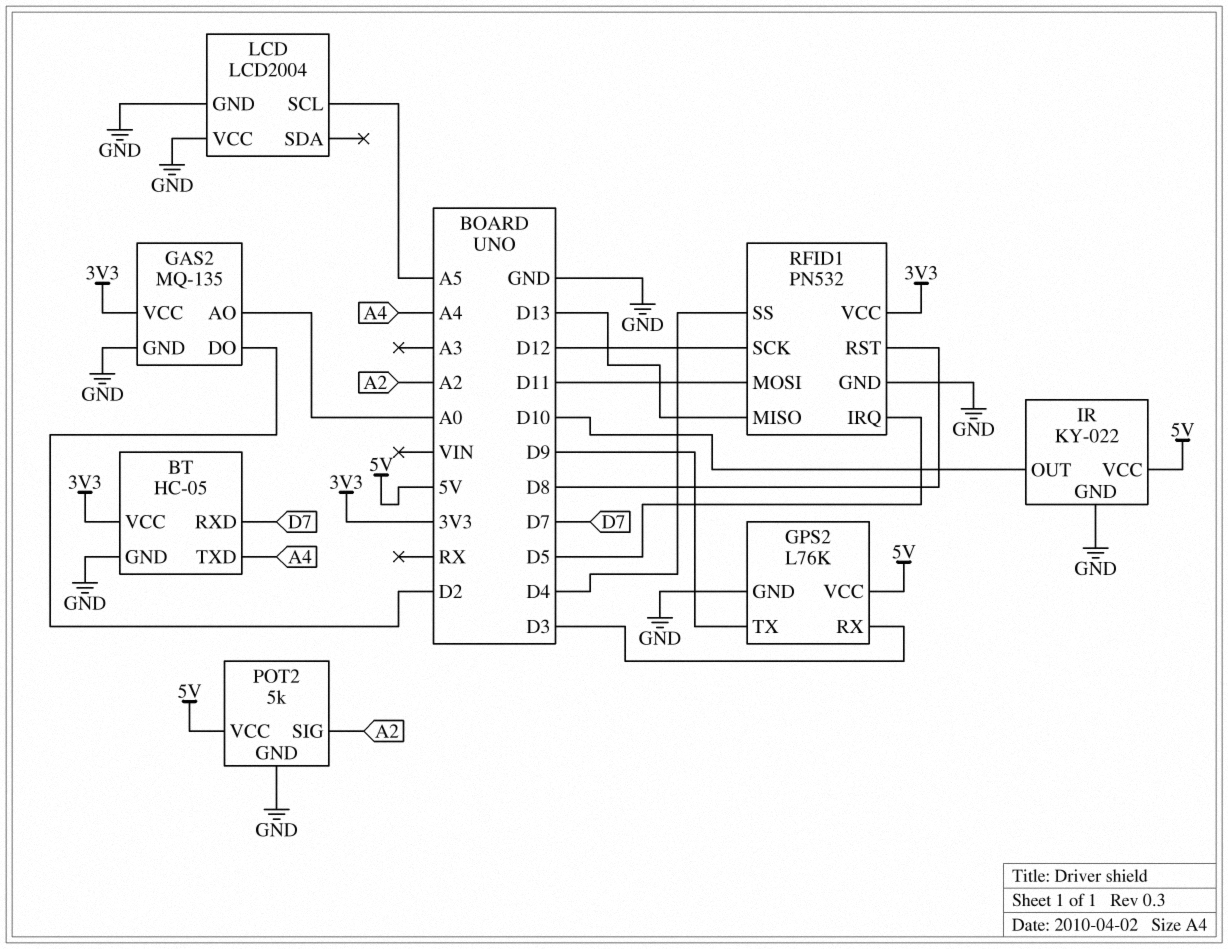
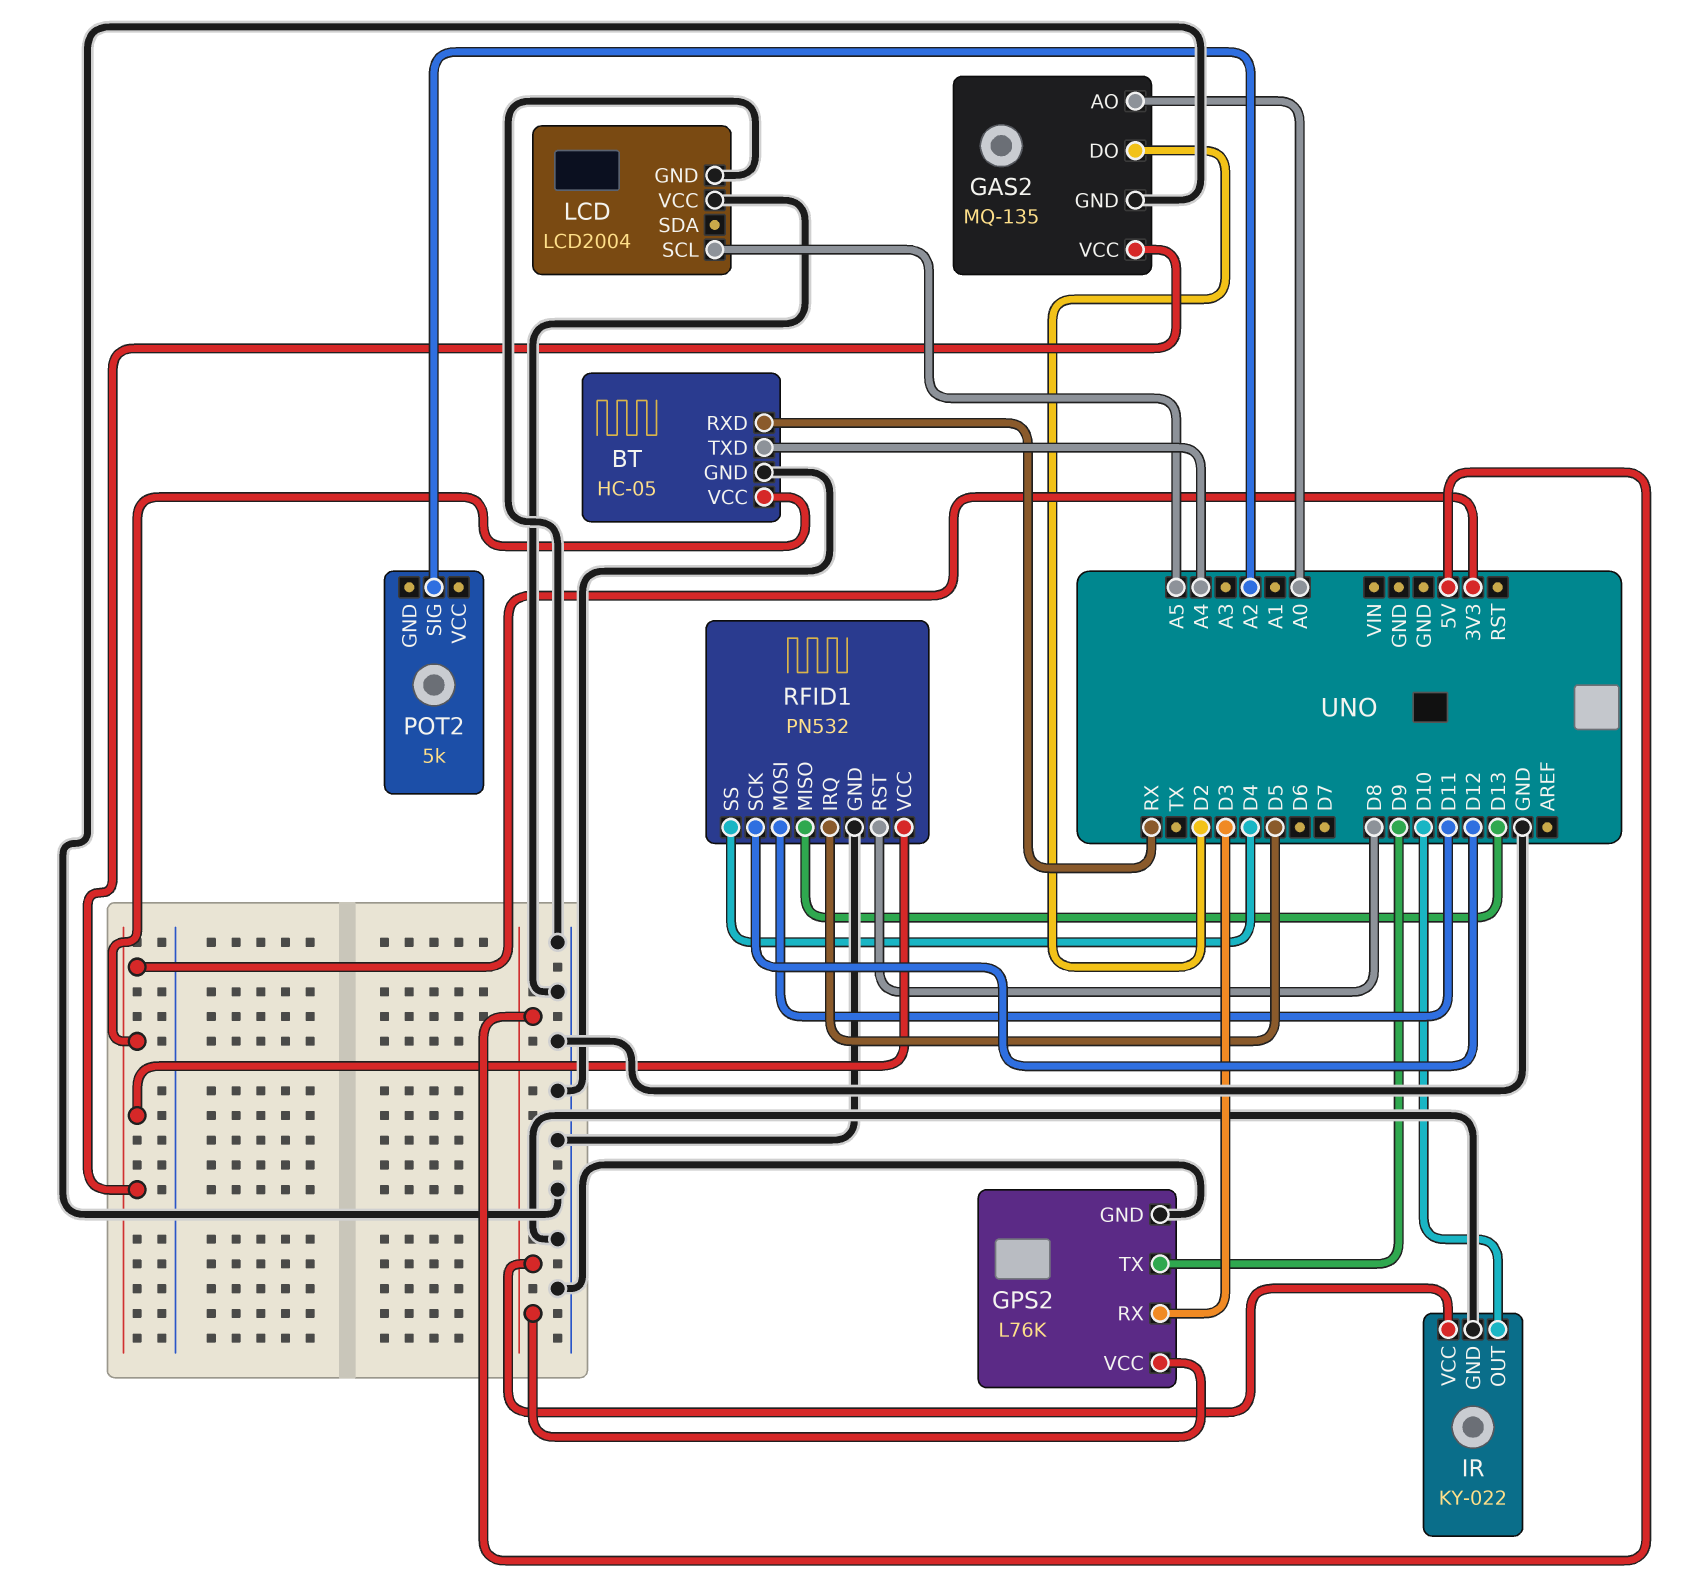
BT pin RXD: D7 -> RX
POT2 pin GND: GND -> none
POT2 pin VCC: 5V -> none

